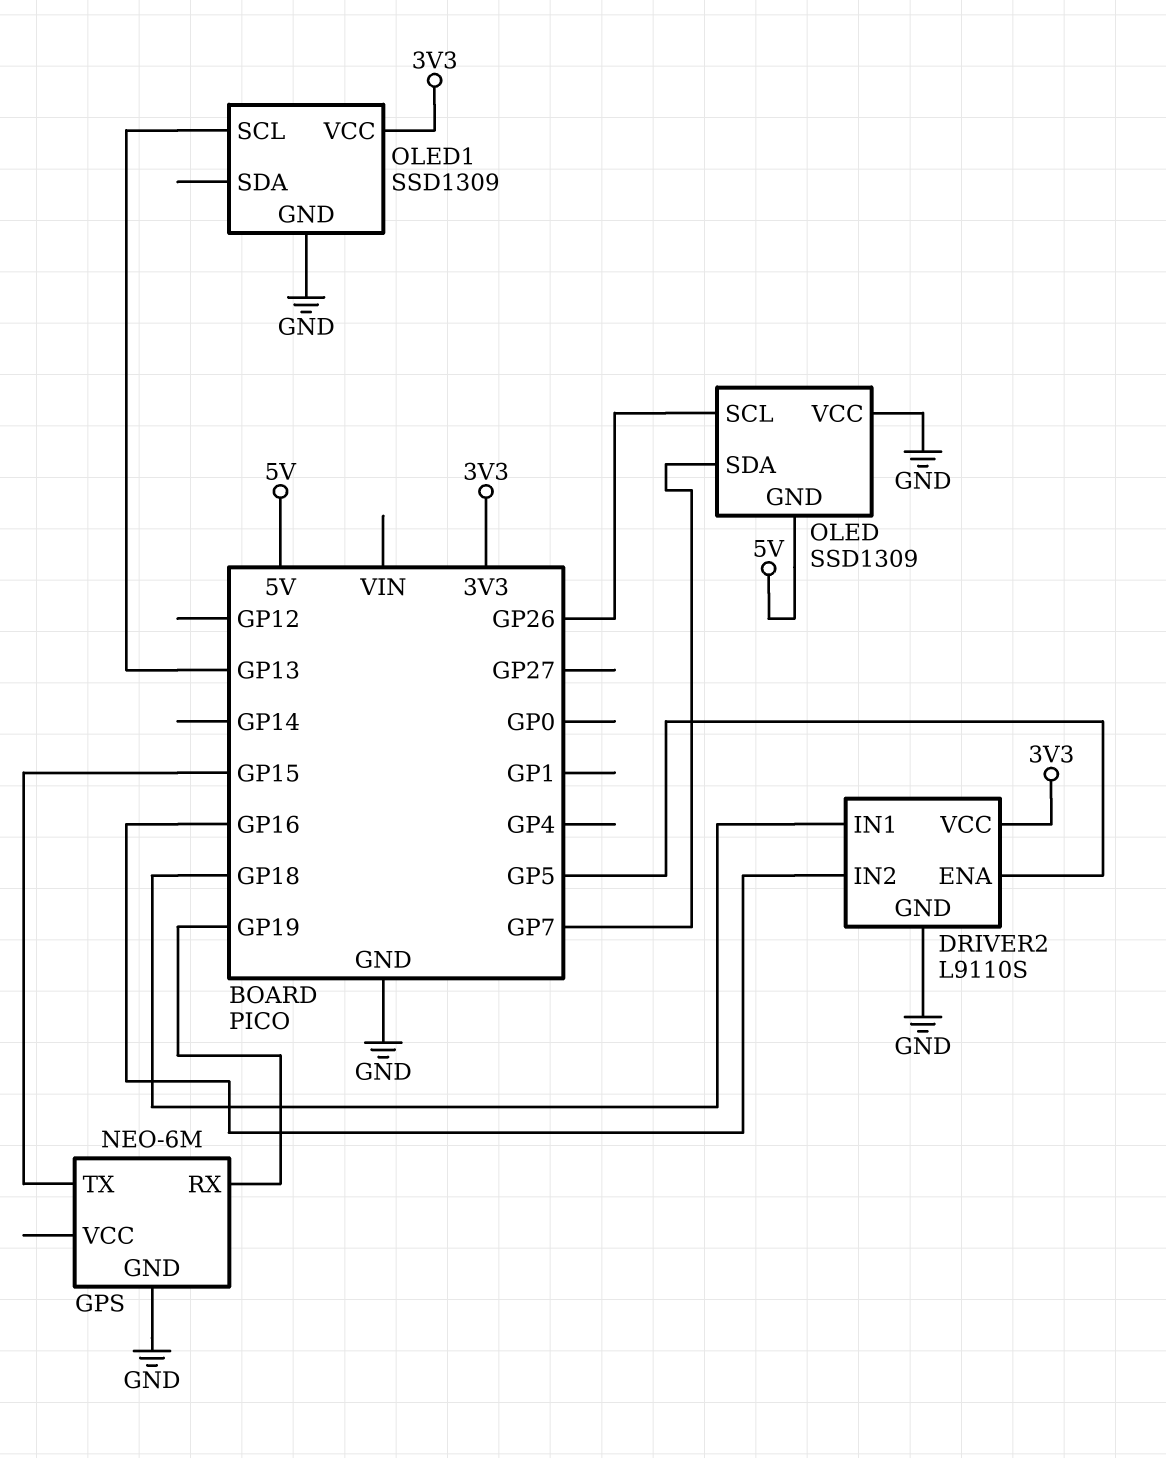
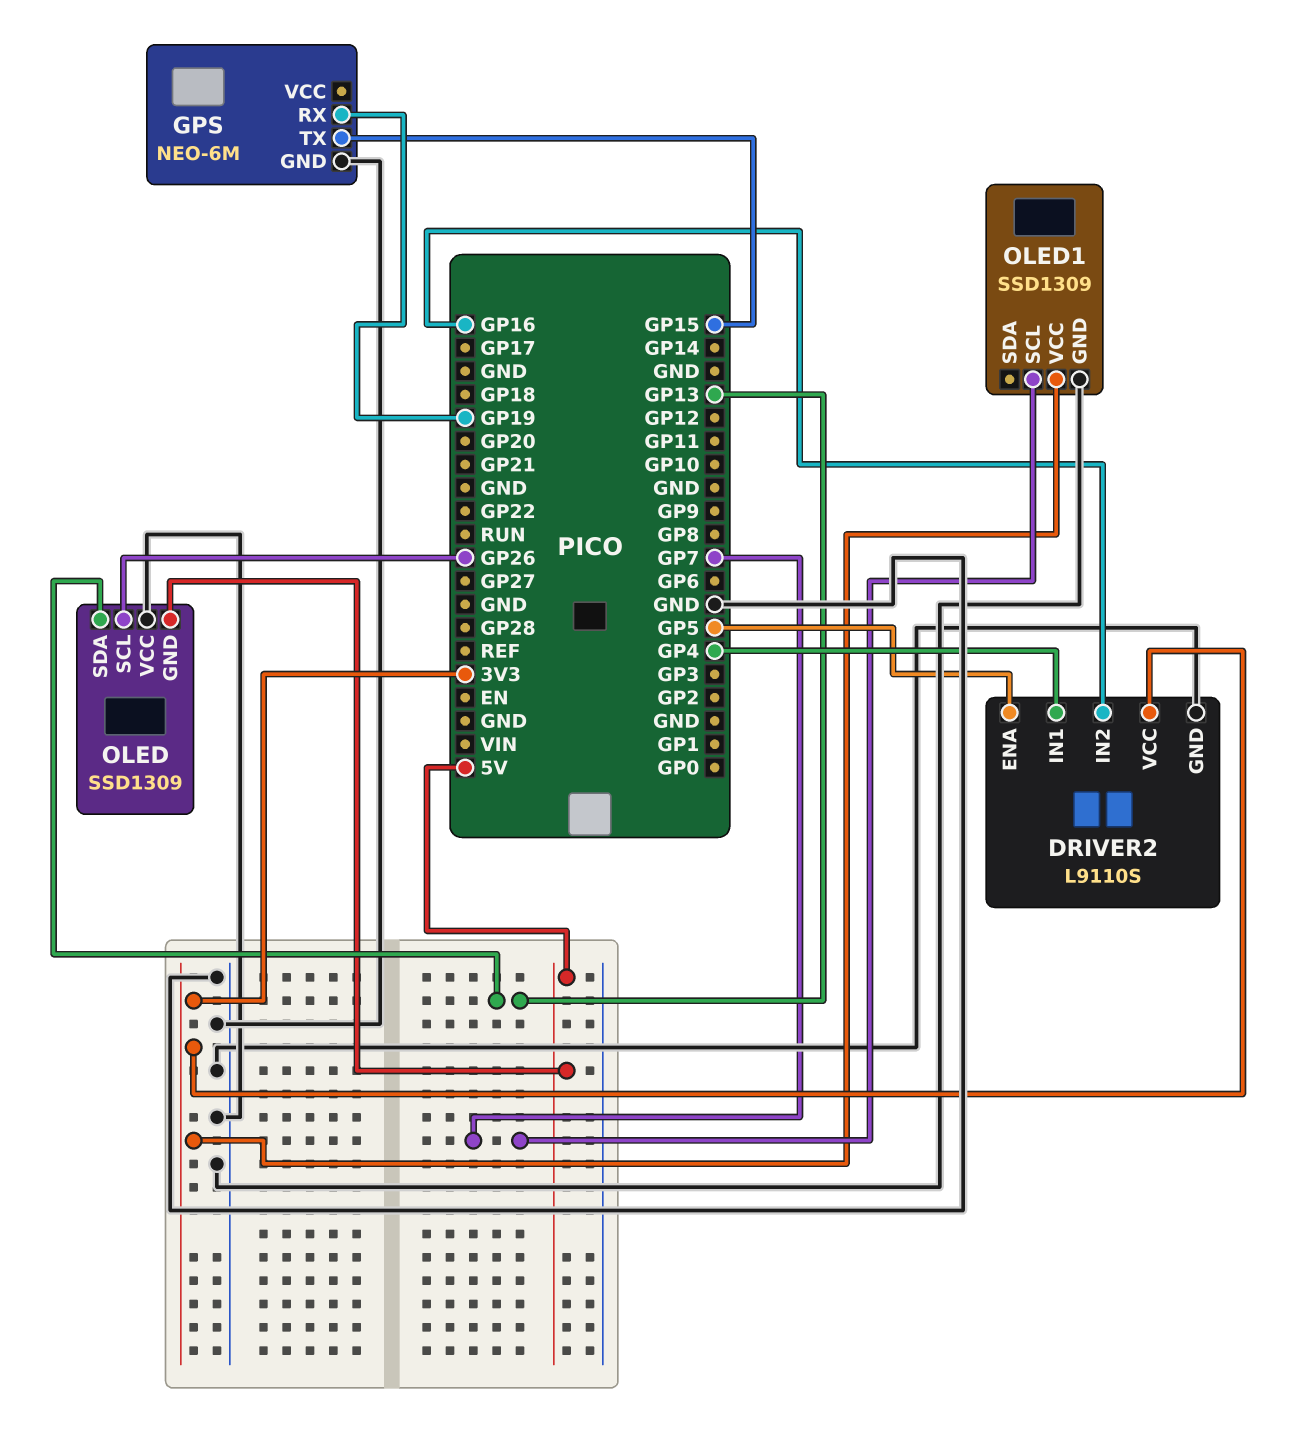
DRIVER2 pin IN1: GP18 -> GP4
OLED pin SDA: GP7 -> GP13
OLED1 pin SCL: GP13 -> GP7

